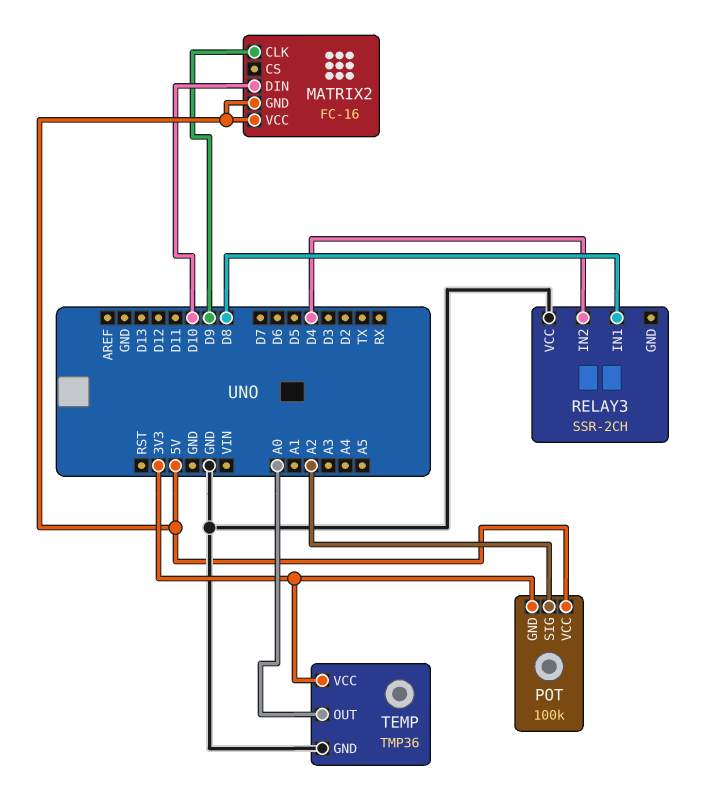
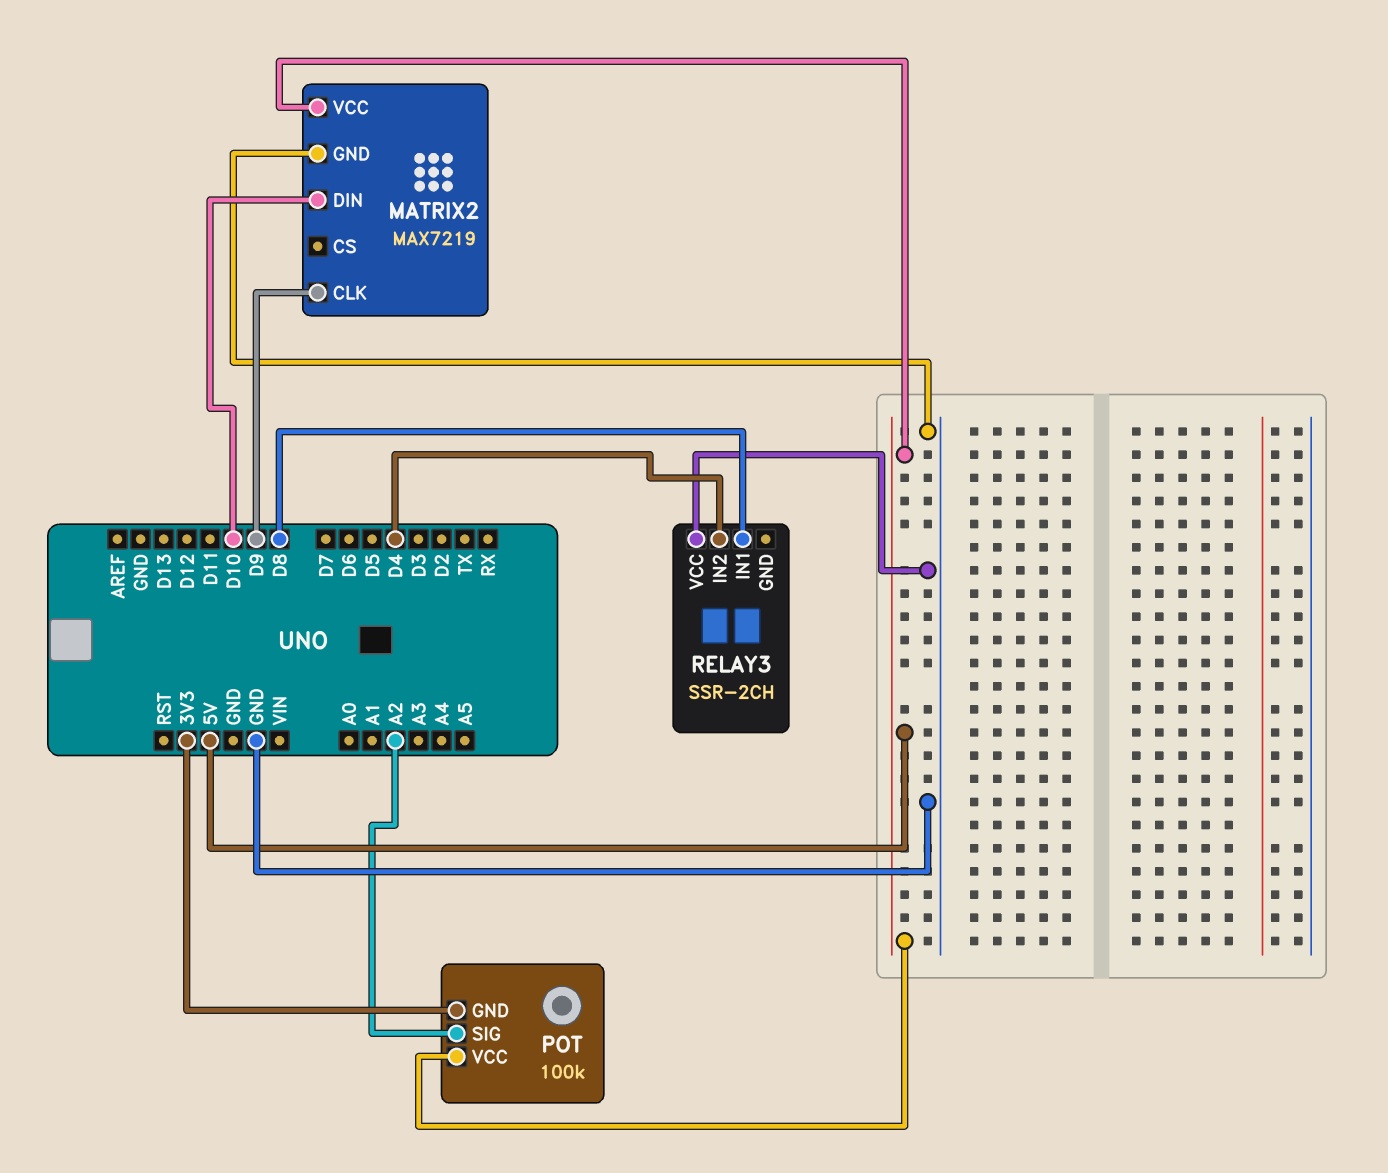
MATRIX2: FC-16 -> MAX7219
MATRIX2 pin GND: 5V -> GND
TEMP: TMP36 -> none
TEMP pin GND: GND -> none
TEMP pin OUT: A0 -> none
TEMP pin VCC: 3V3 -> none

